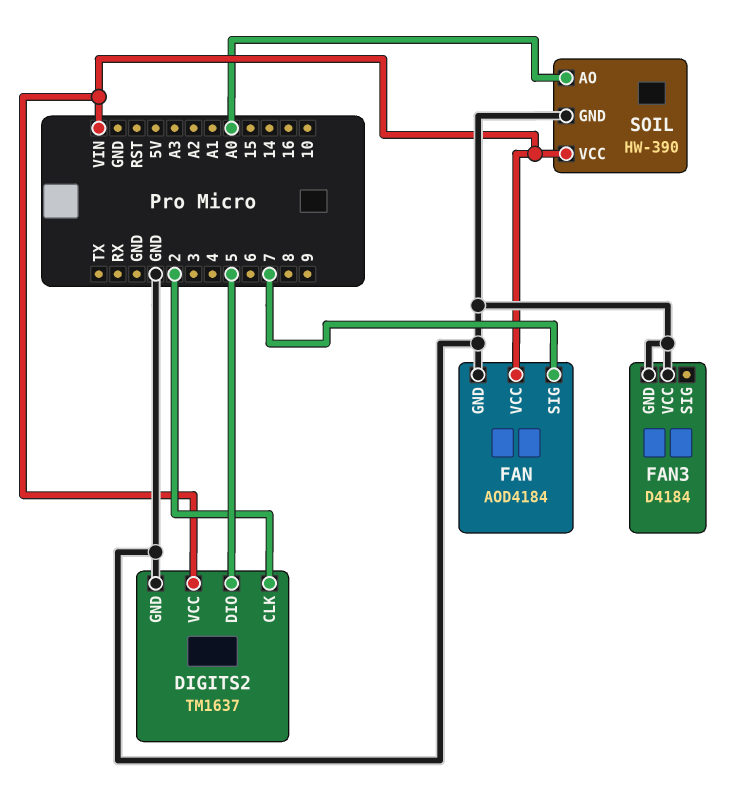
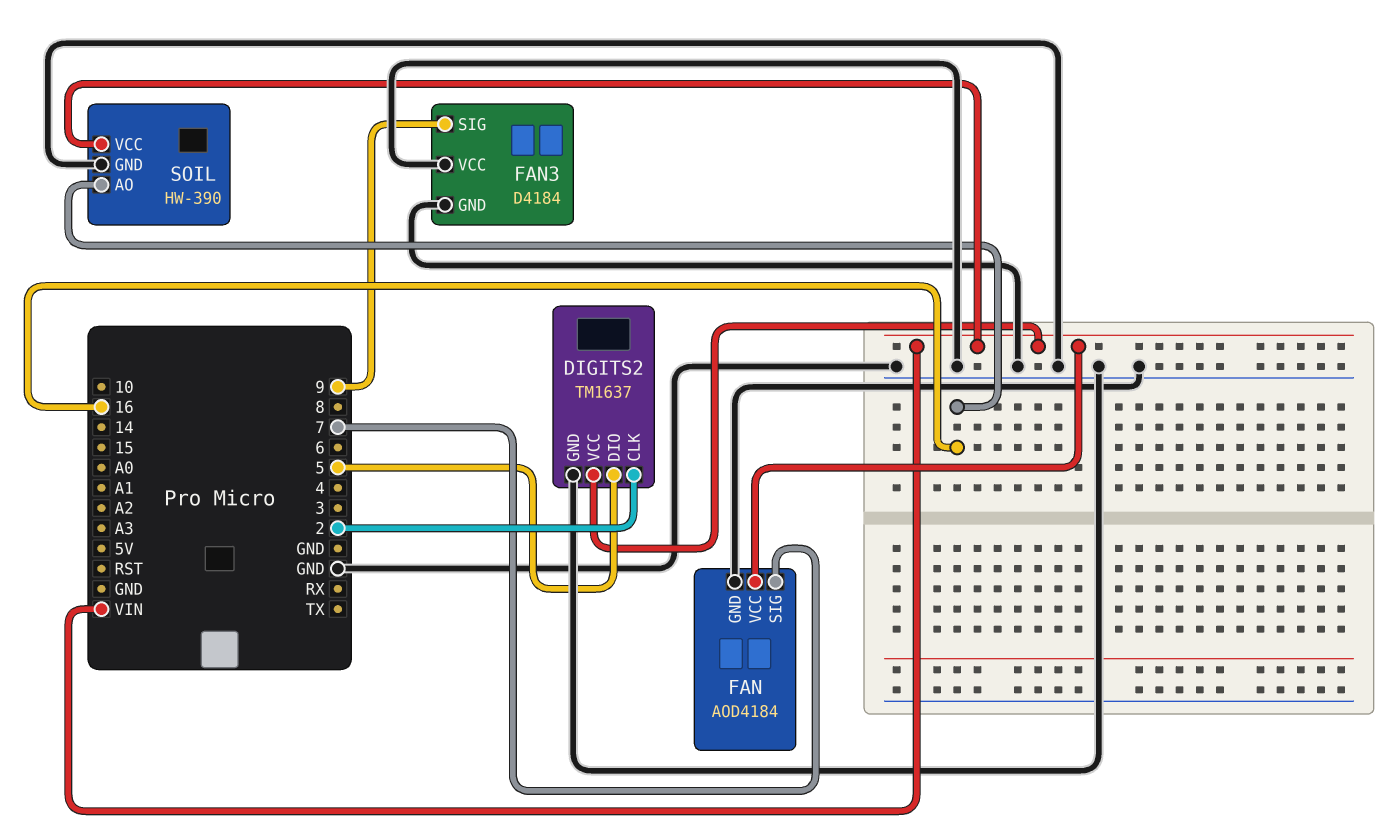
FAN3 pin SIG: none -> 9
SOIL pin AO: A0 -> 16

